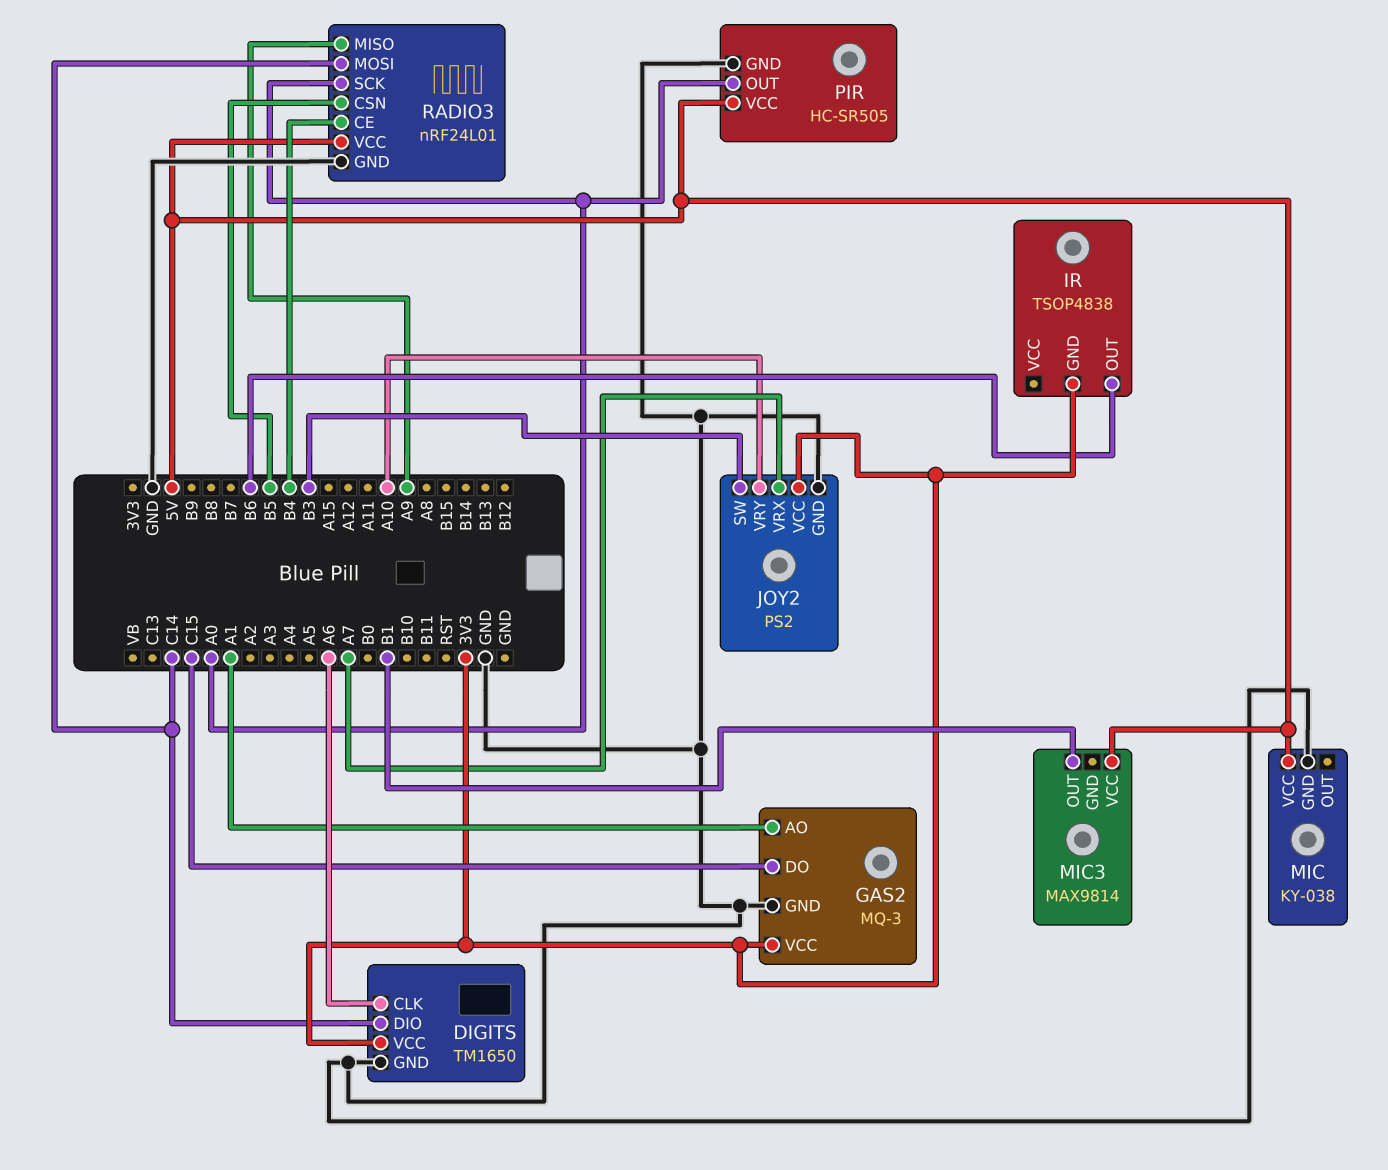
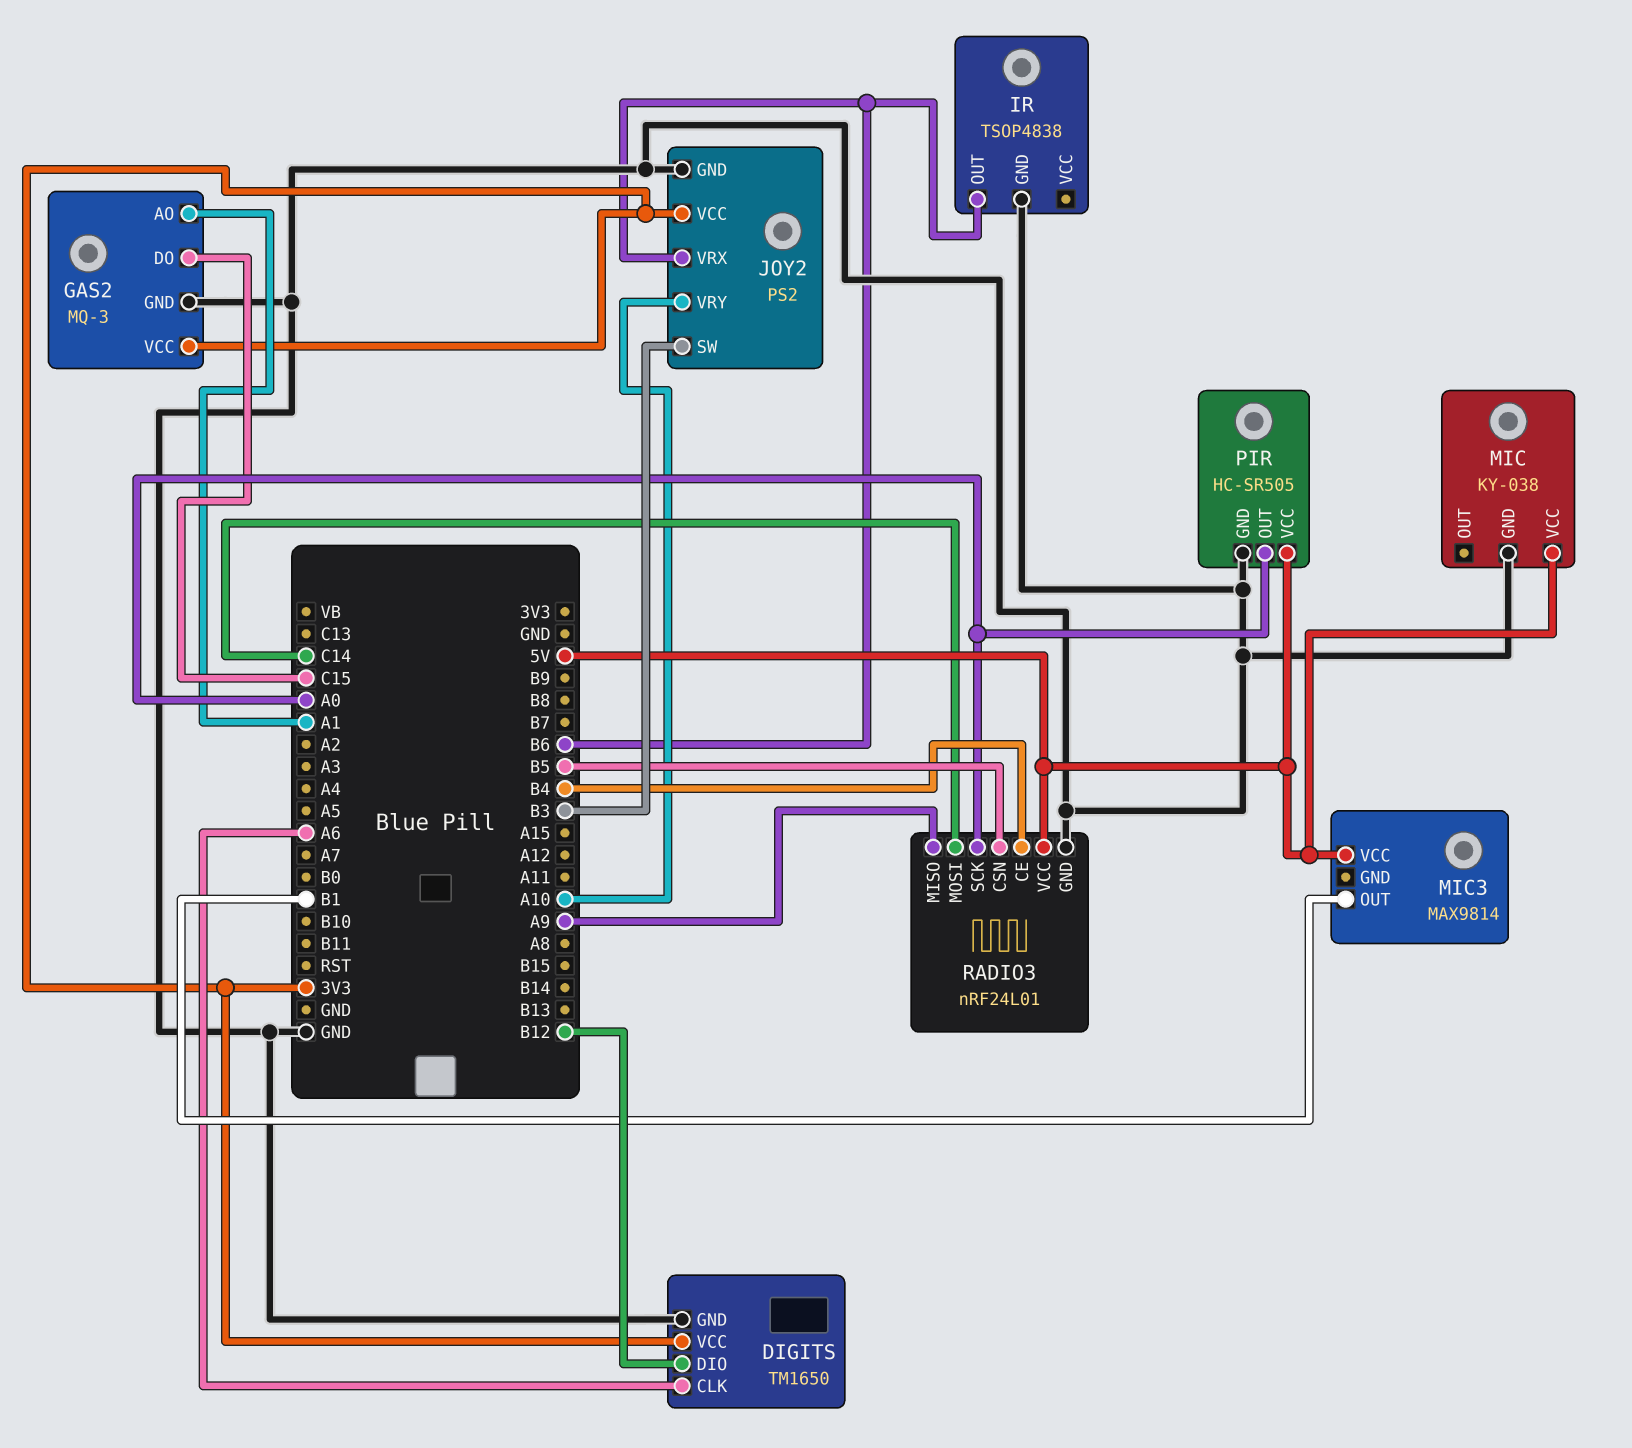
DIGITS pin DIO: C14 -> B12
IR pin GND: 3V3 -> GND
JOY2 pin VRX: A7 -> B6

